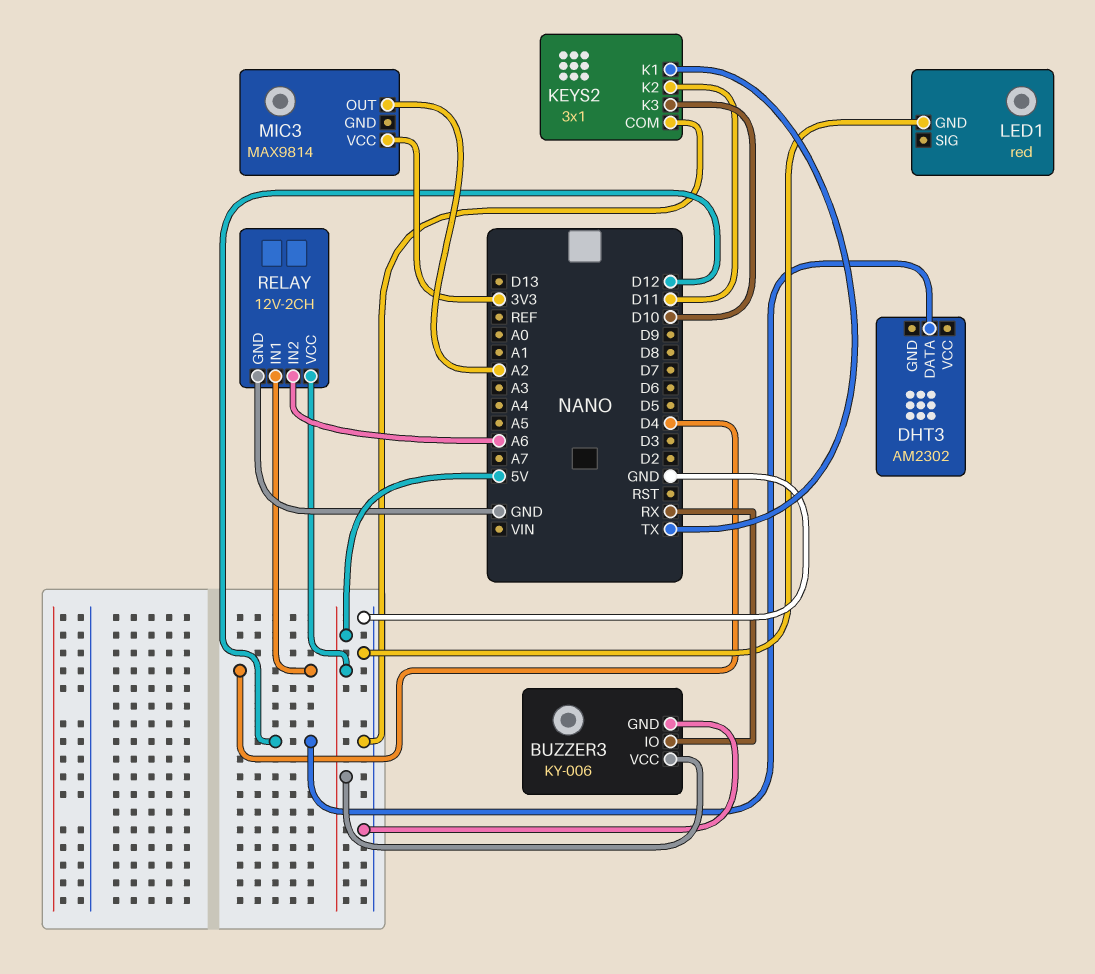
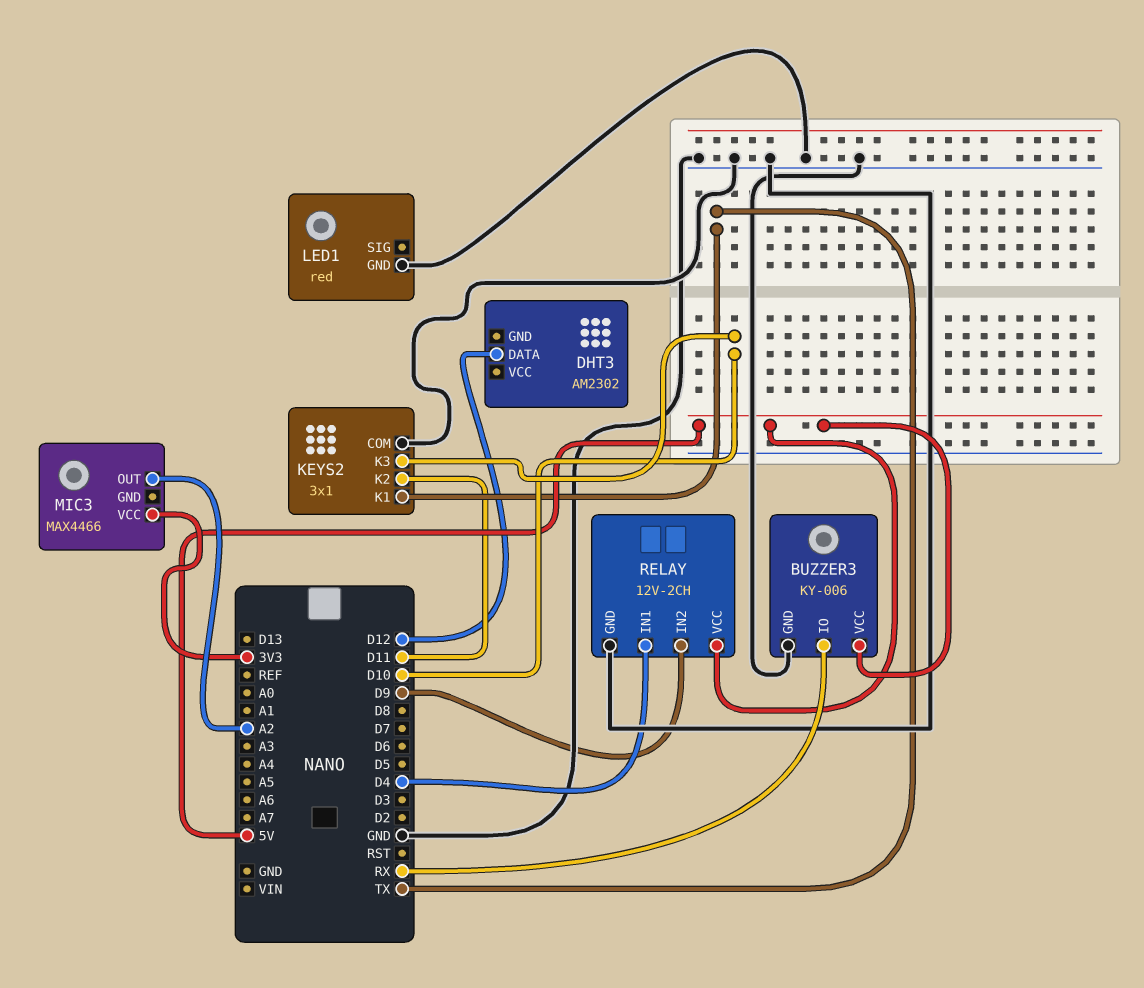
MIC3: MAX9814 -> MAX4466
RELAY pin IN2: A6 -> D9

